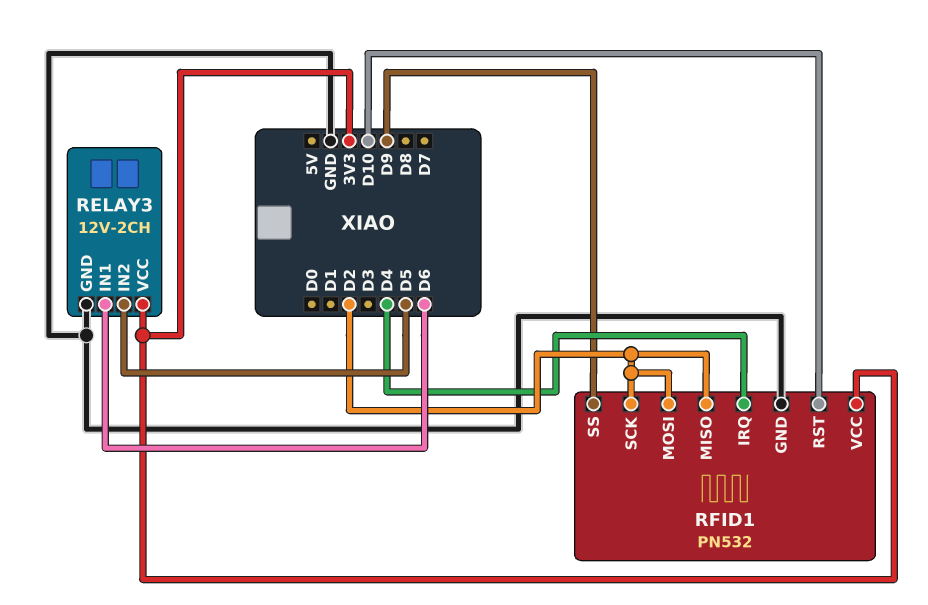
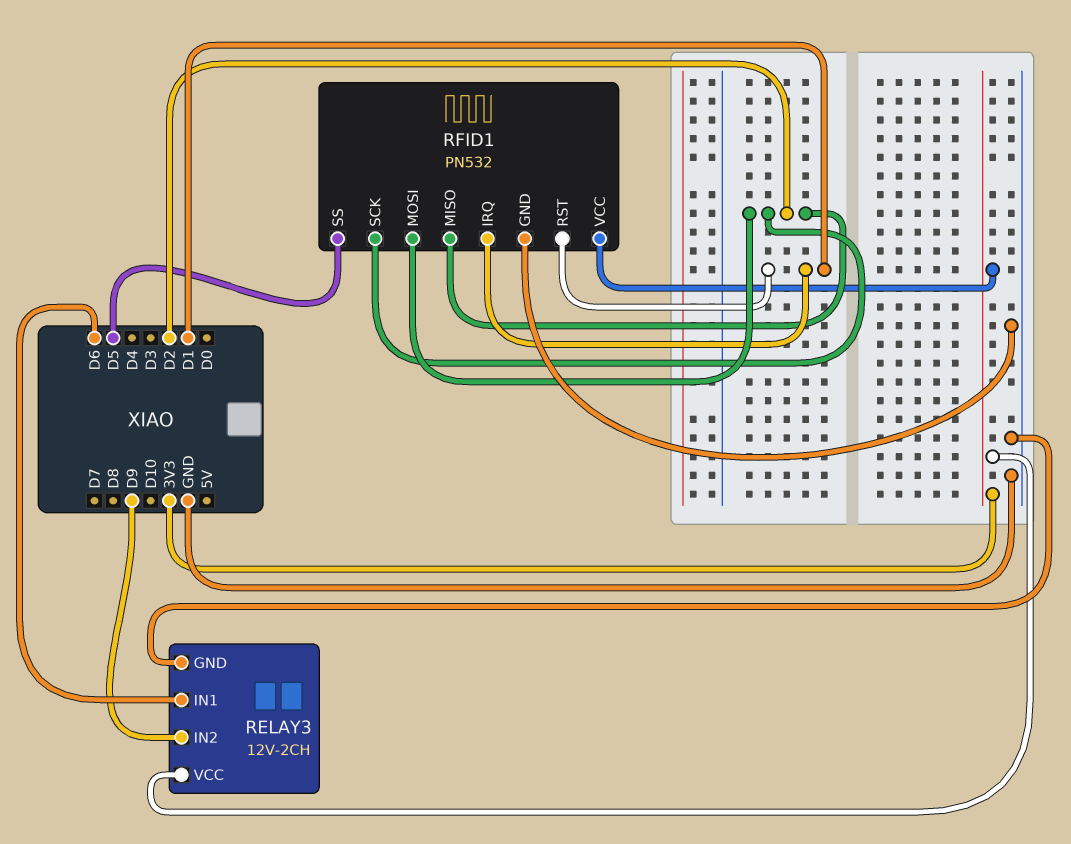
RELAY3 pin IN2: D5 -> D9
RFID1 pin IRQ: D4 -> D1
RFID1 pin RST: D10 -> D1
RFID1 pin SS: D9 -> D5

